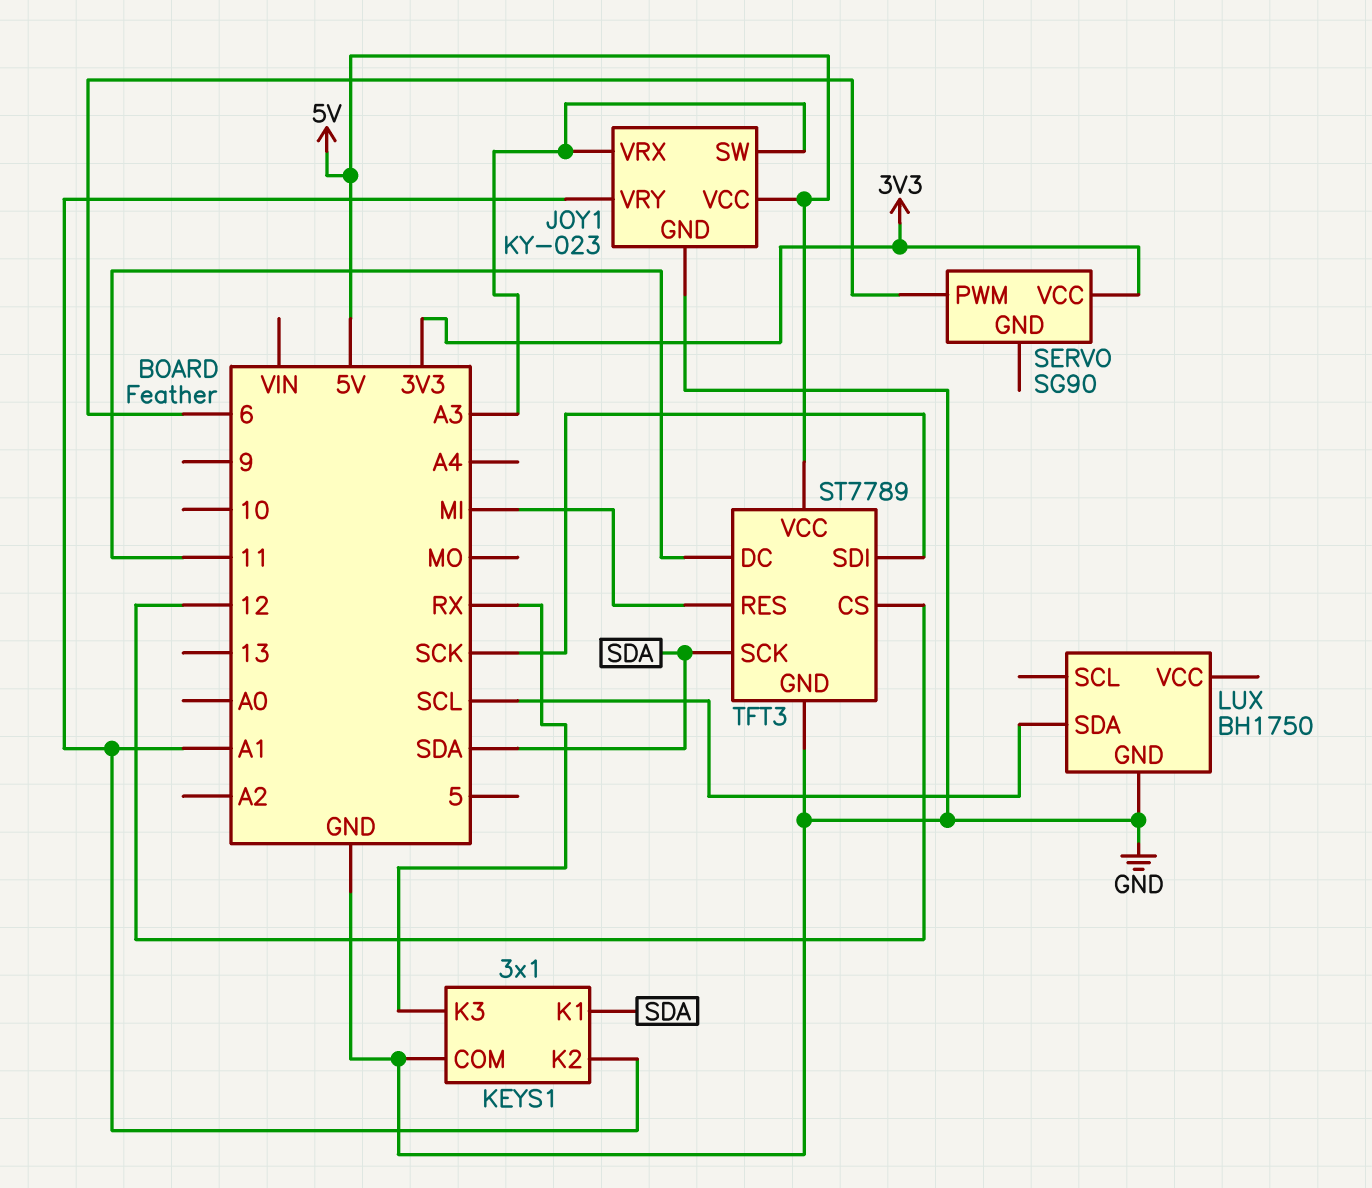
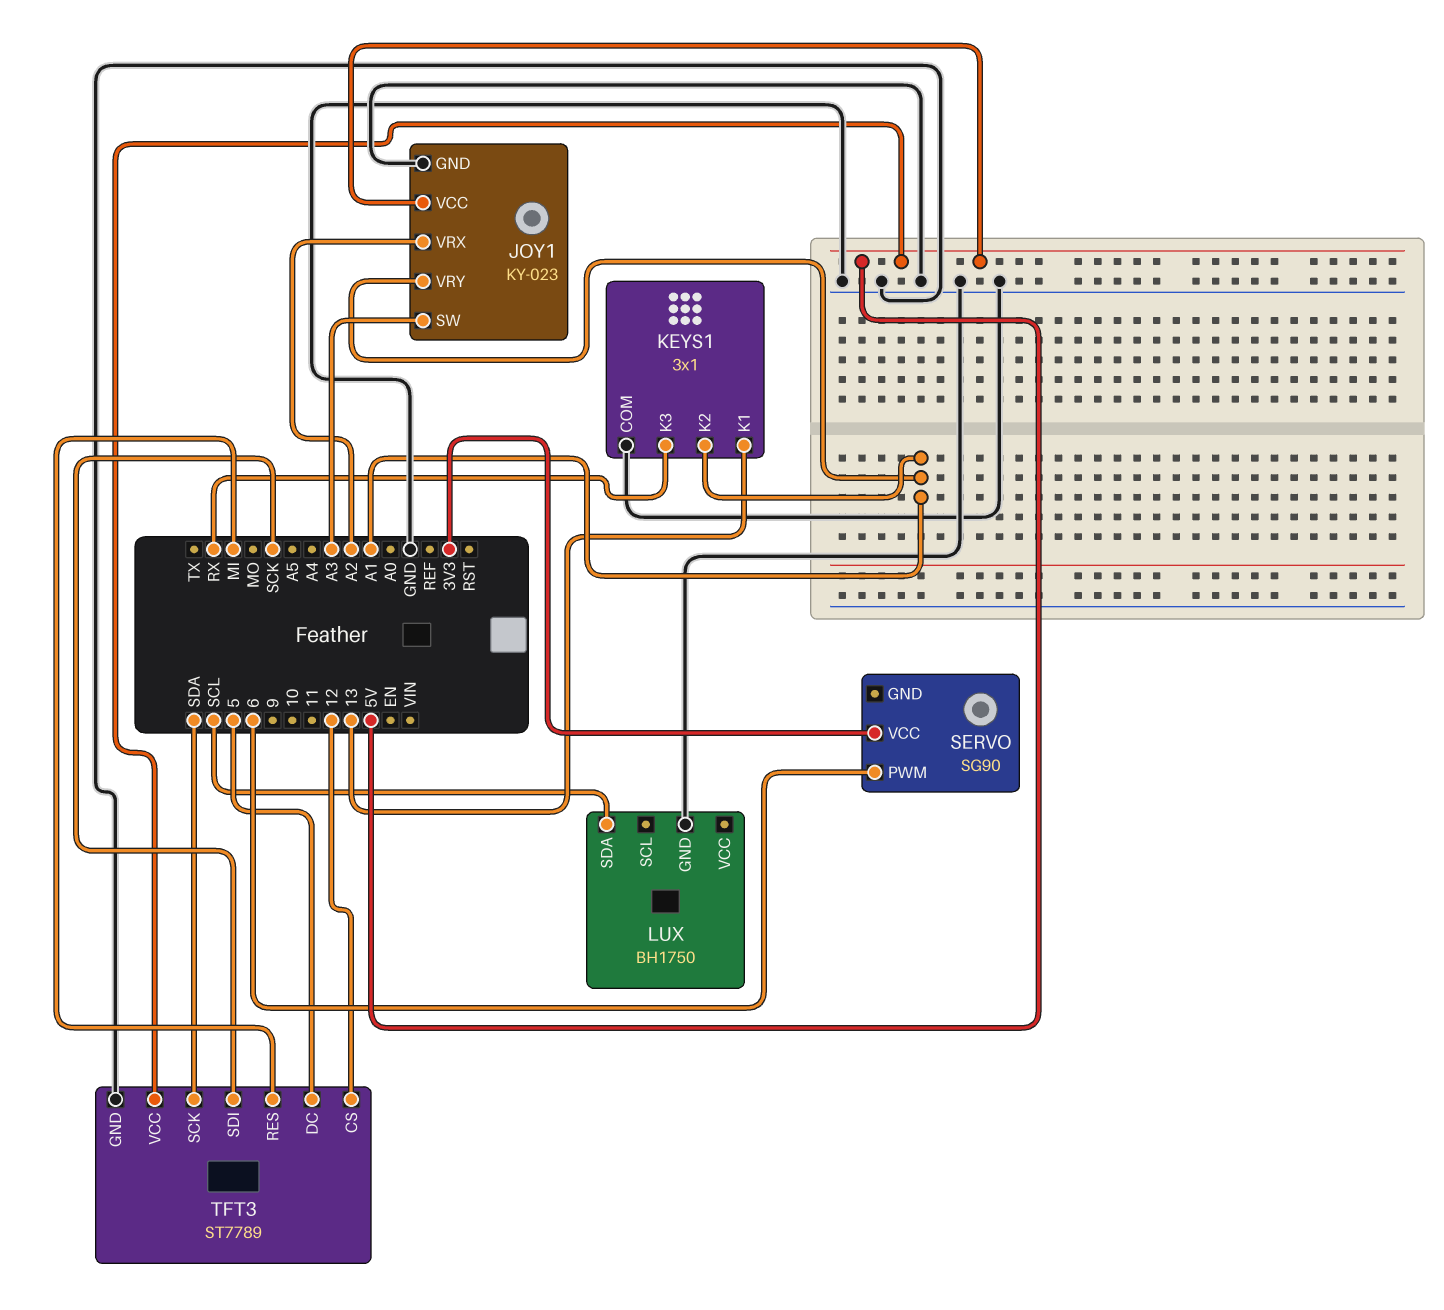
JOY1 pin VRX: A3 -> A2
KEYS1 pin K1: SDA -> 13
TFT3 pin DC: 11 -> 5

